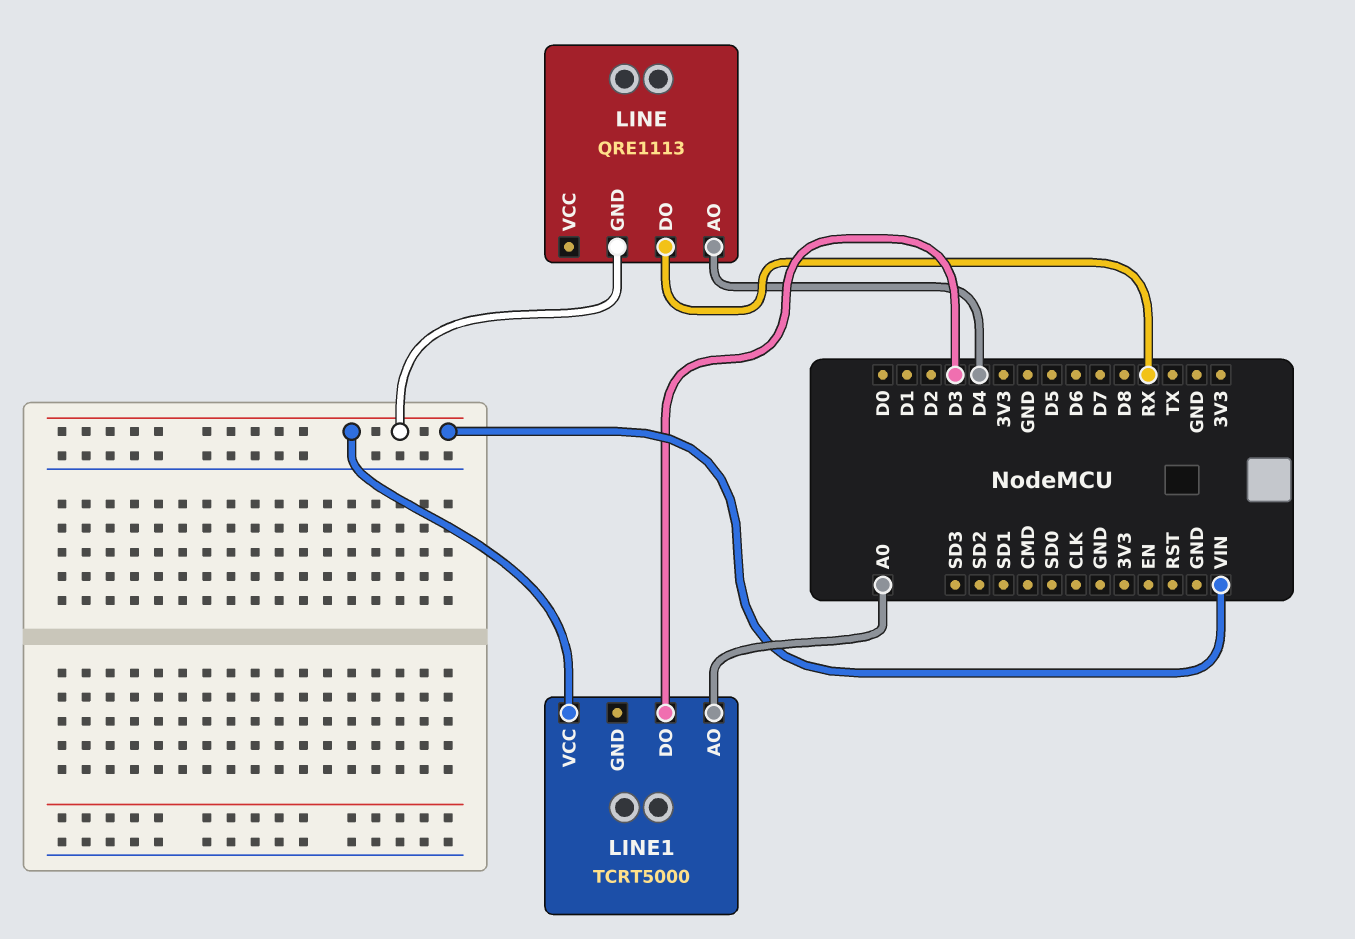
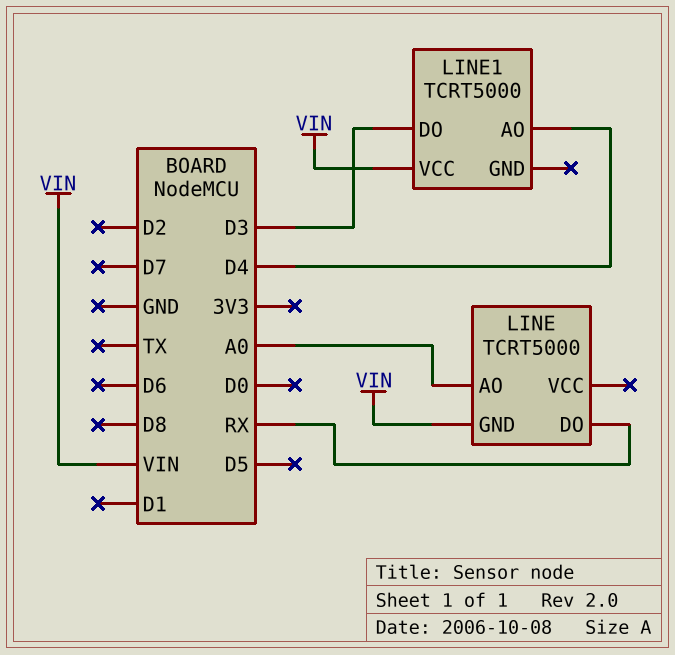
LINE: QRE1113 -> TCRT5000
LINE pin AO: D4 -> A0
LINE1 pin AO: A0 -> D4

